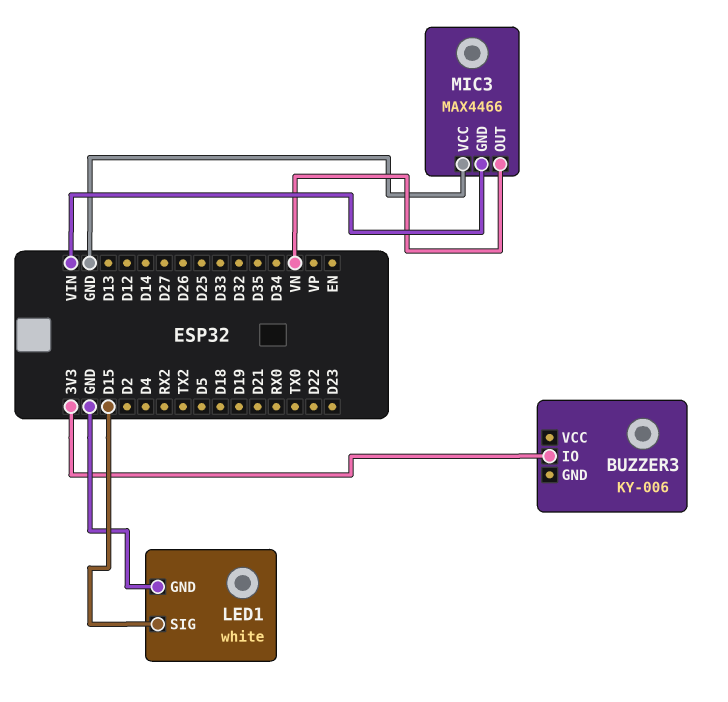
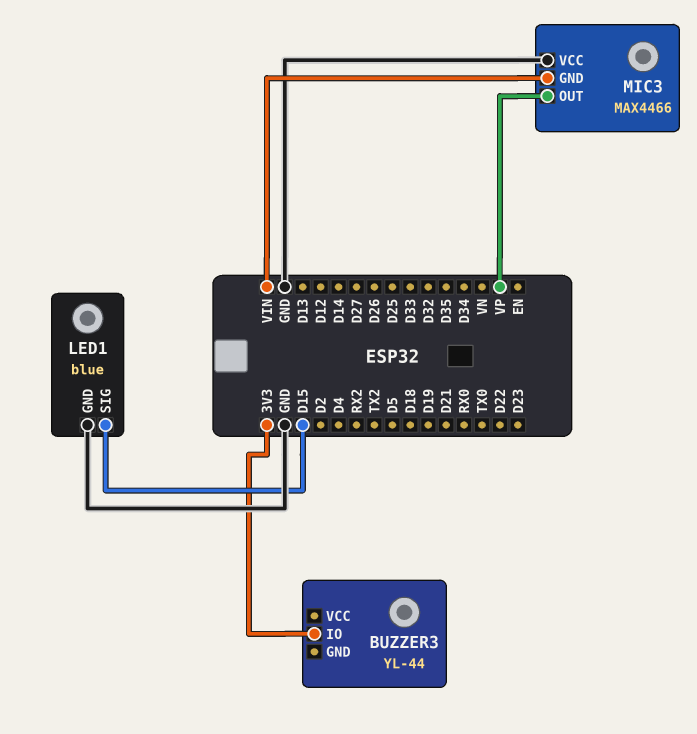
BUZZER3: KY-006 -> YL-44
LED1: white -> blue
MIC3 pin OUT: VN -> VP

